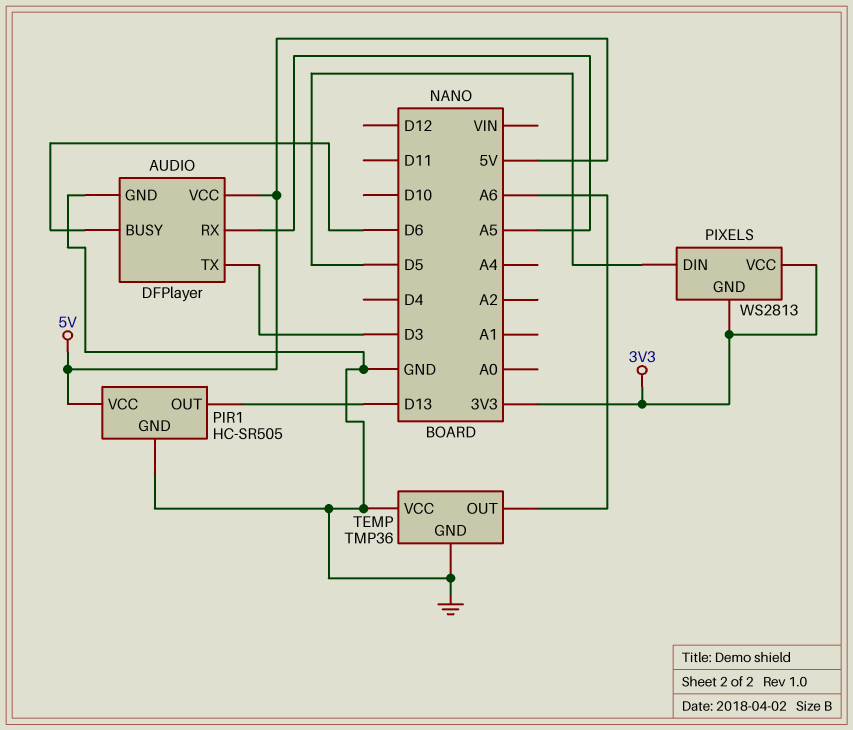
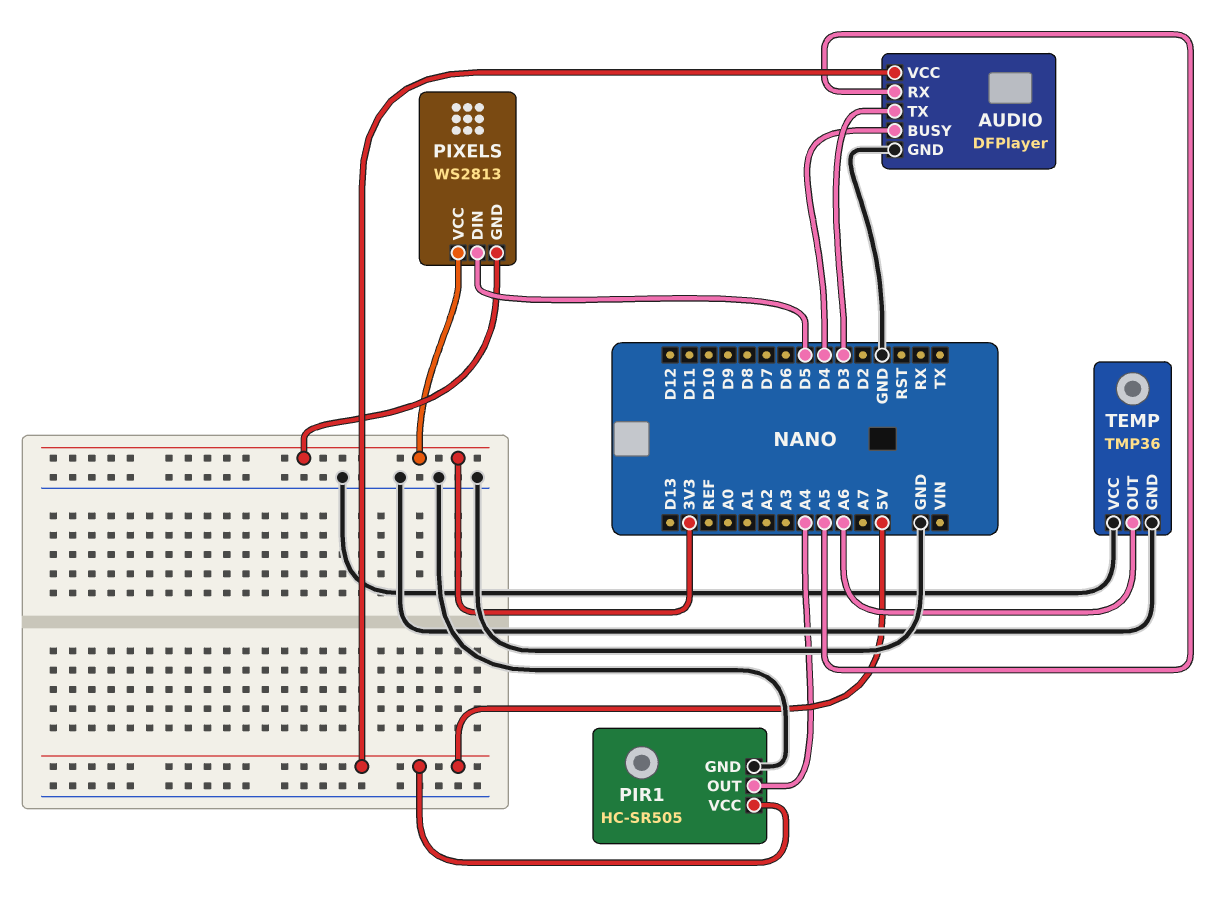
AUDIO pin BUSY: D6 -> D4
PIR1 pin OUT: D13 -> A4

